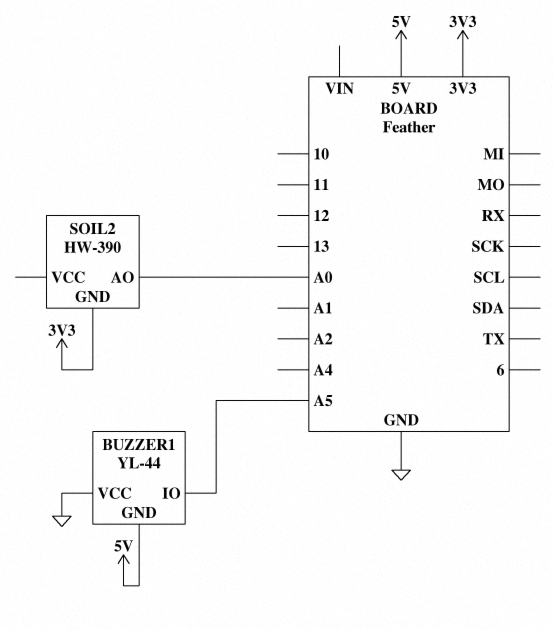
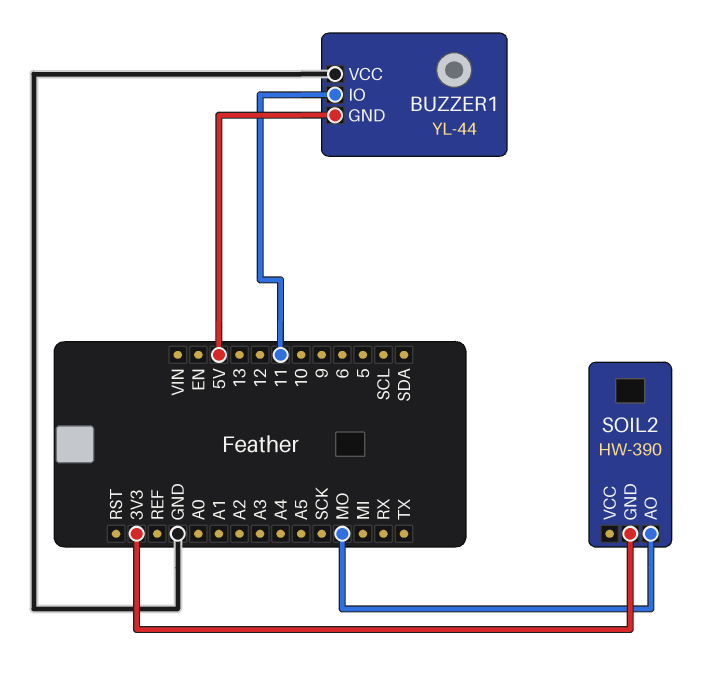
BUZZER1 pin IO: A5 -> 11
SOIL2 pin AO: A0 -> MO

